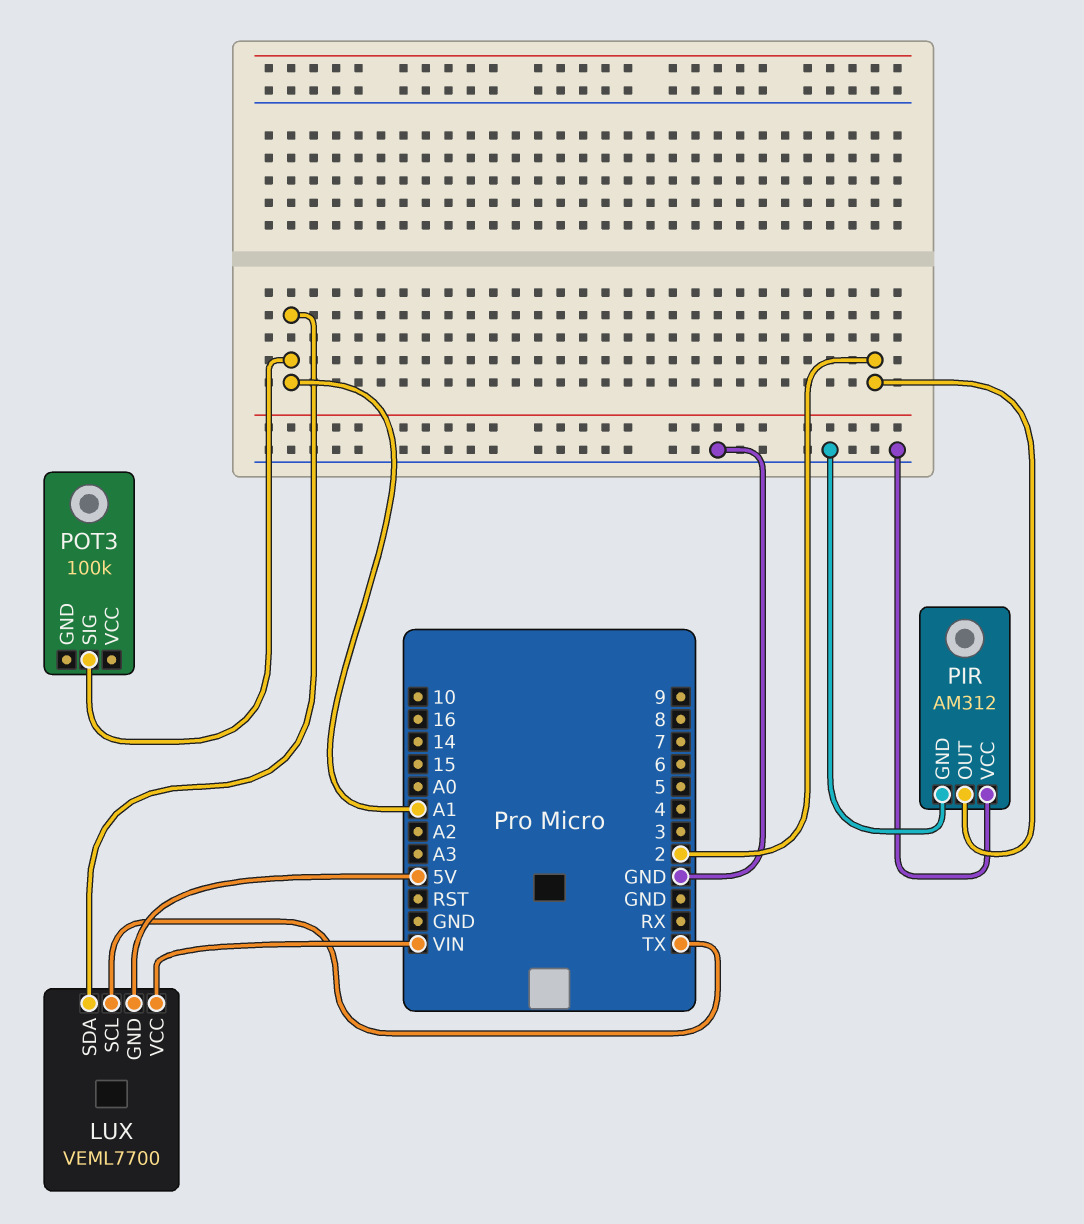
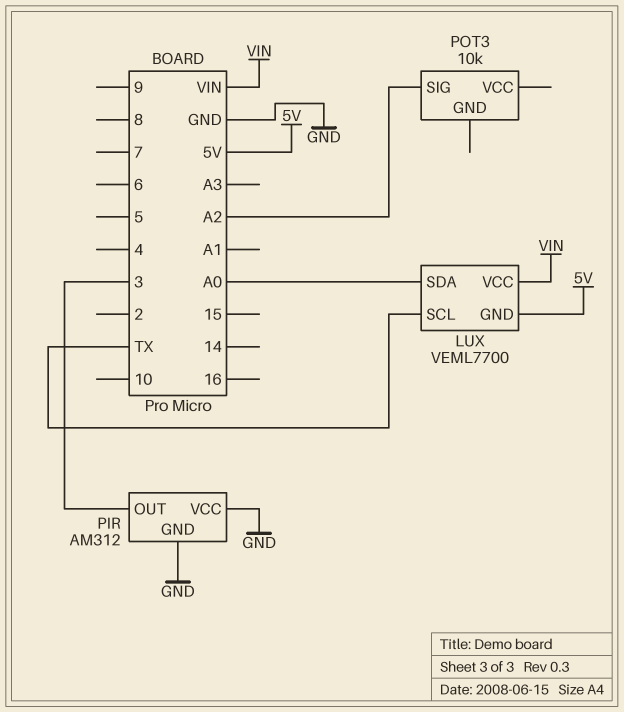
LUX pin SDA: A1 -> A0
PIR pin OUT: 2 -> 3
POT3: 100k -> 10k
POT3 pin SIG: A1 -> A2

